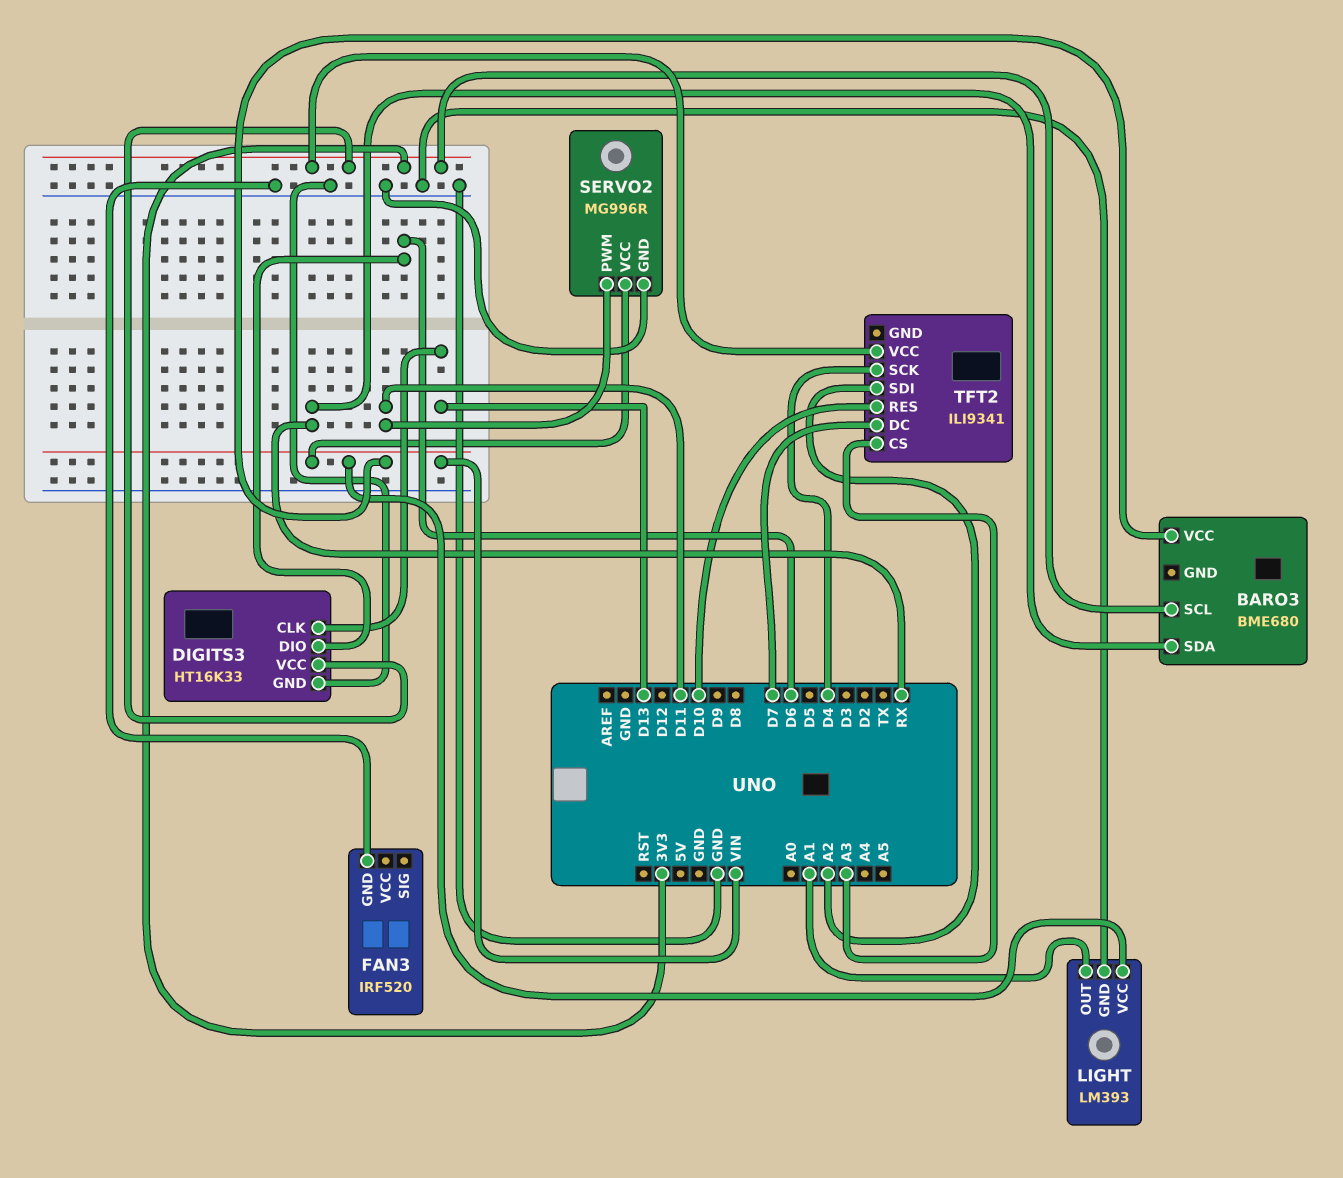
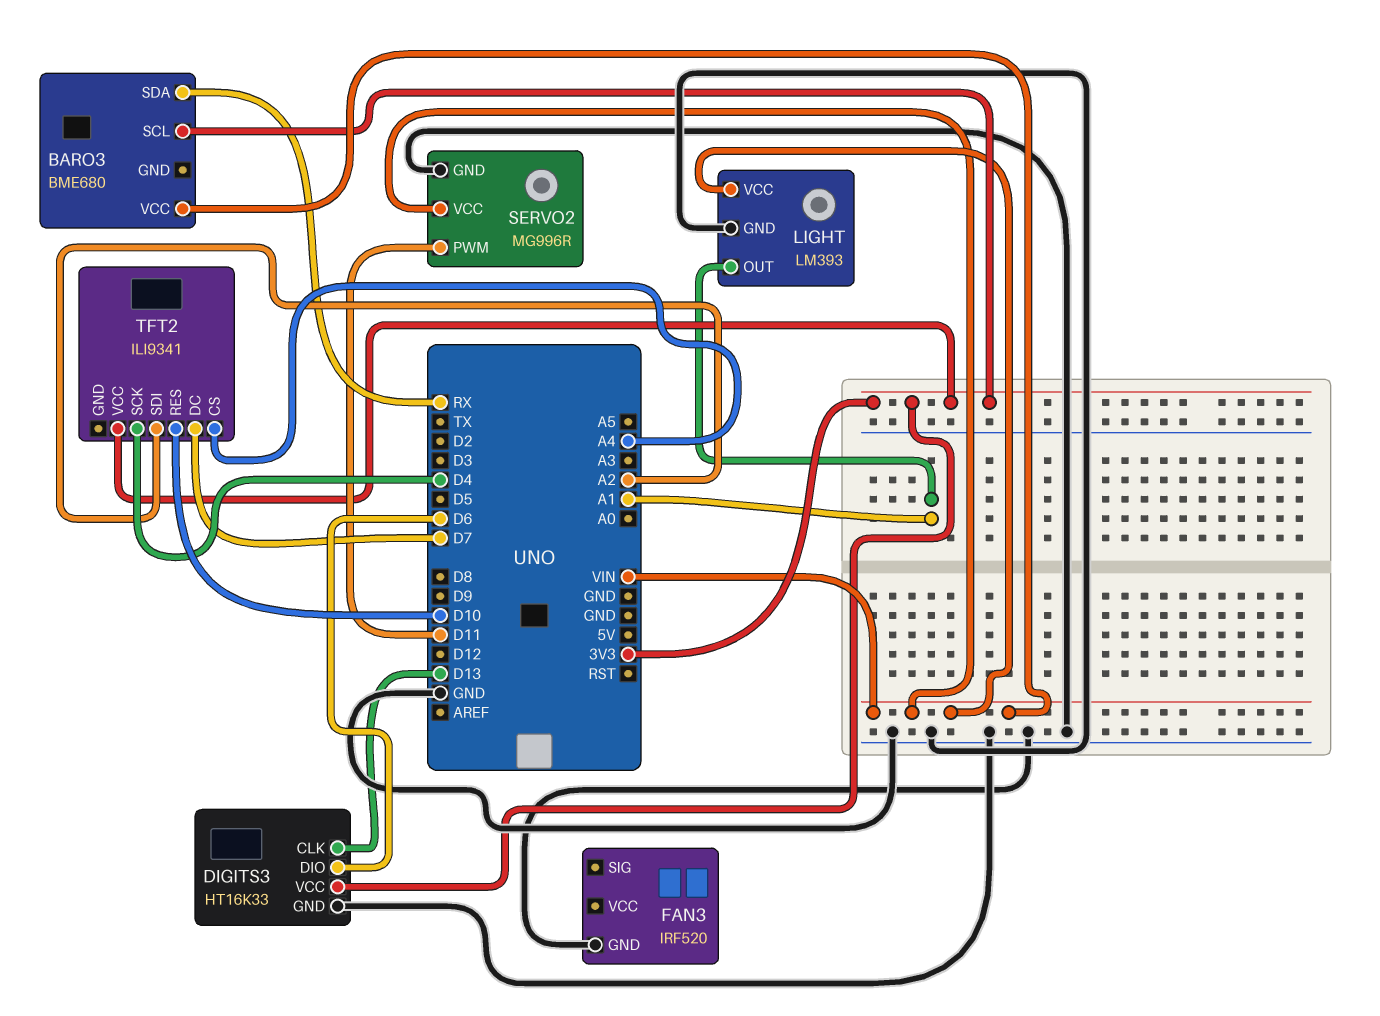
TFT2 pin CS: A3 -> A4

